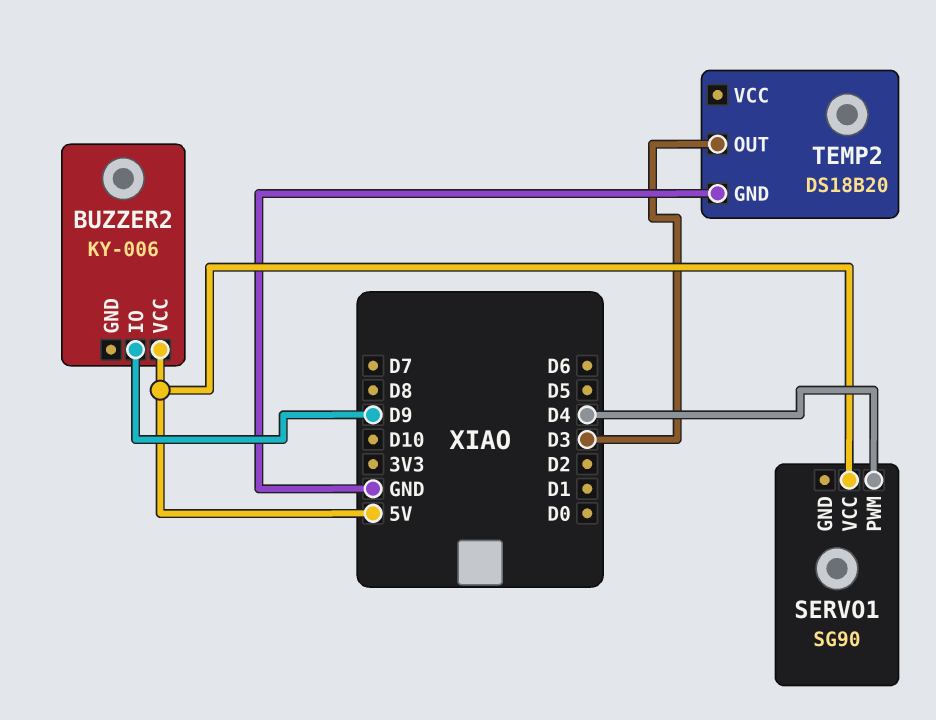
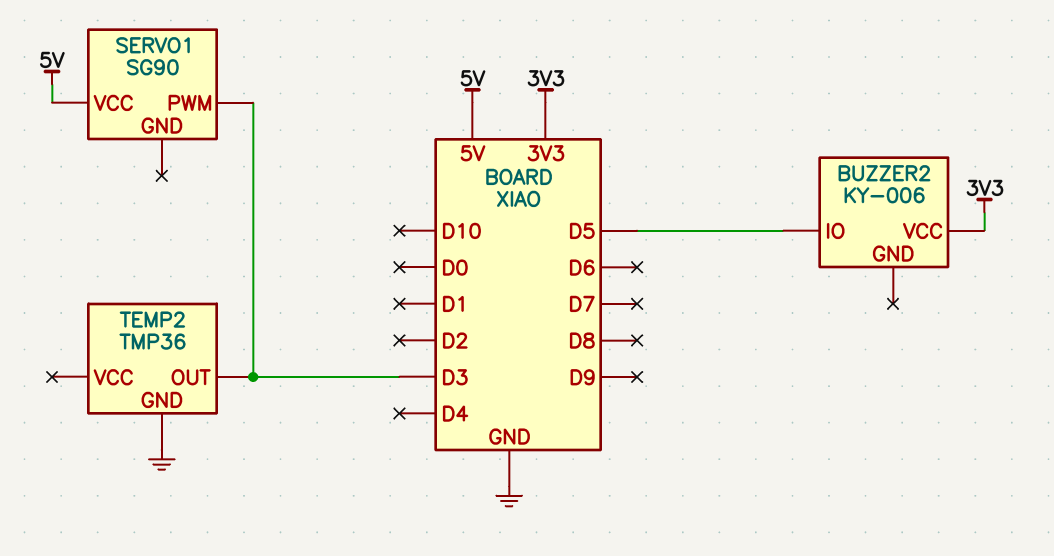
BUZZER2 pin IO: D9 -> D5
BUZZER2 pin VCC: 5V -> 3V3
SERVO1 pin PWM: D4 -> D3
TEMP2: DS18B20 -> TMP36

